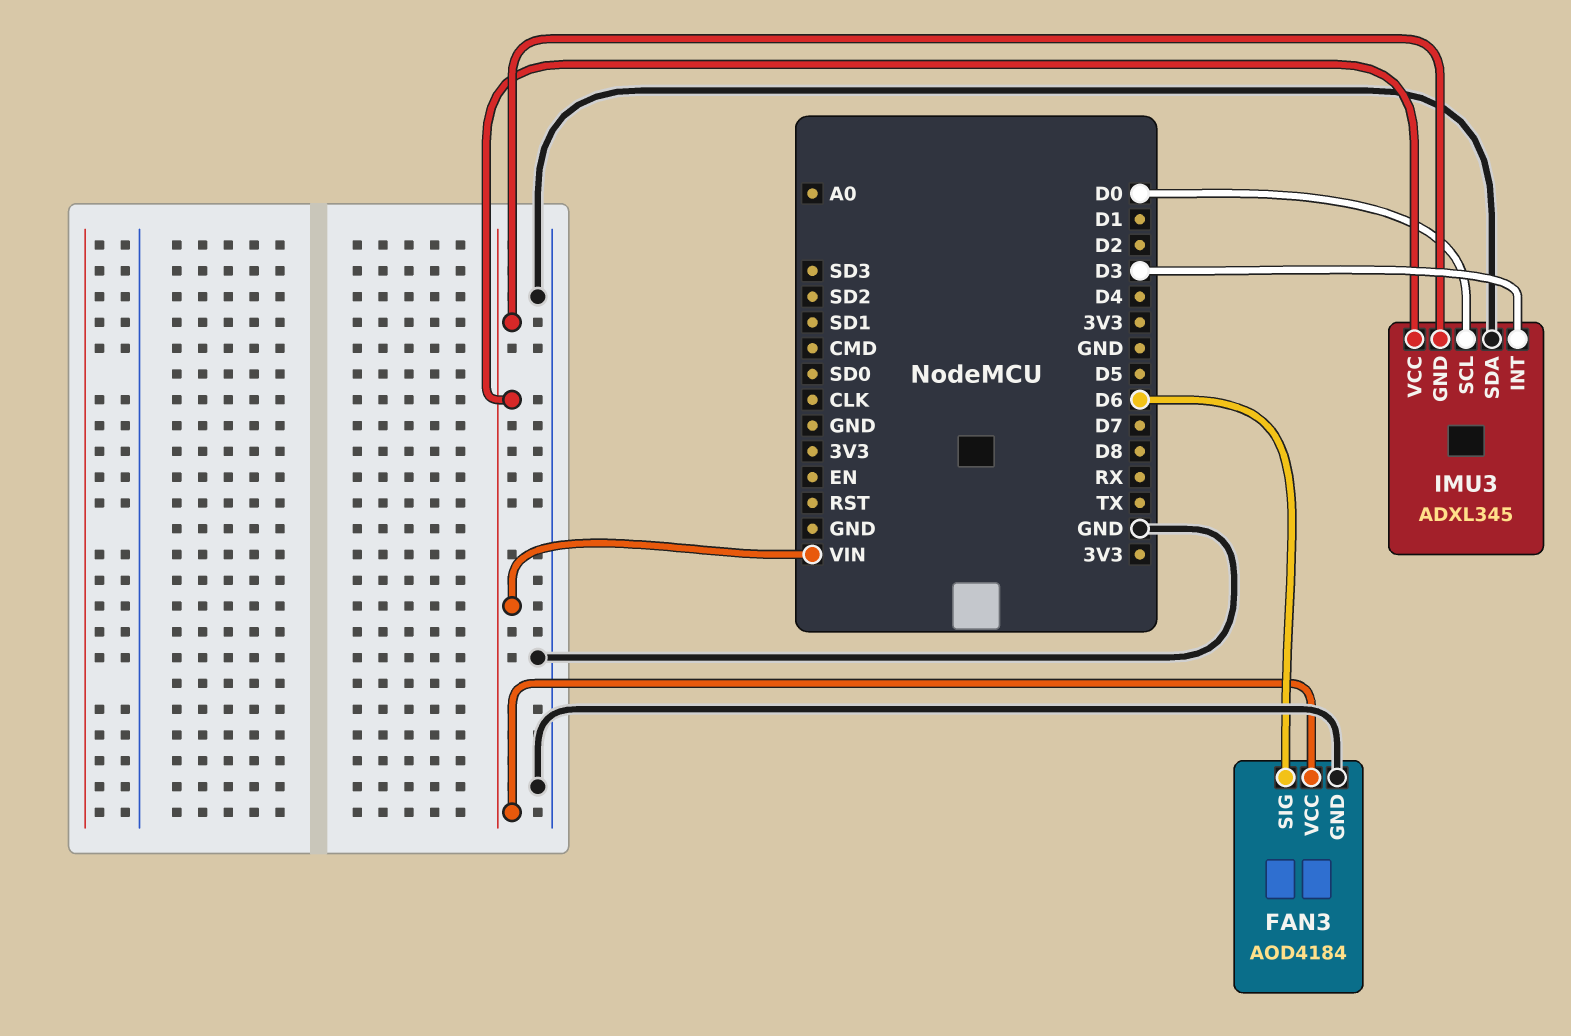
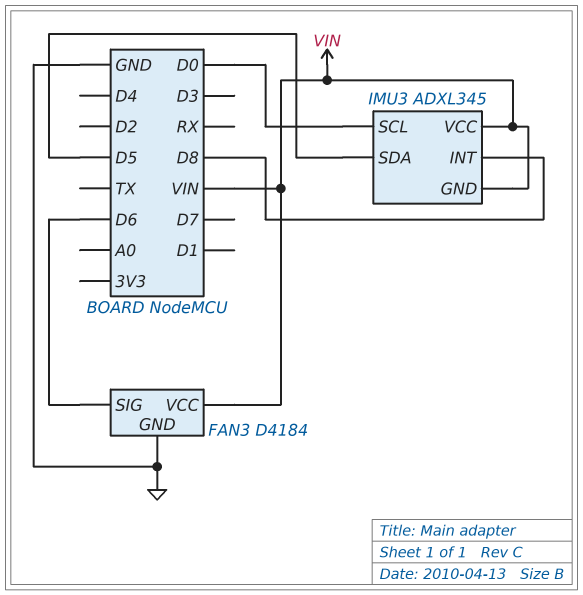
FAN3: AOD4184 -> D4184
IMU3 pin INT: D3 -> D8
IMU3 pin SDA: GND -> D5

